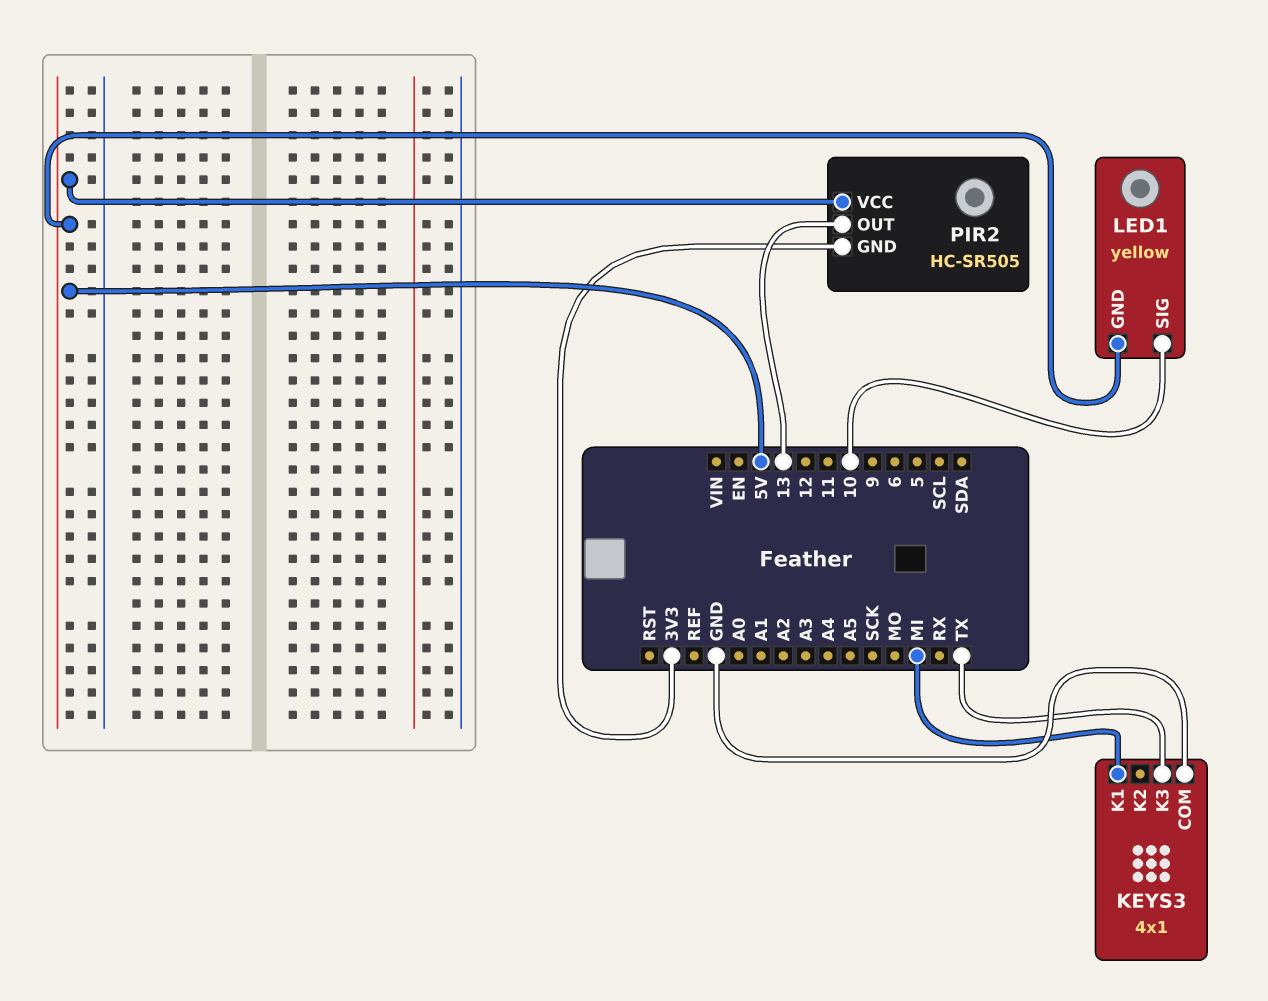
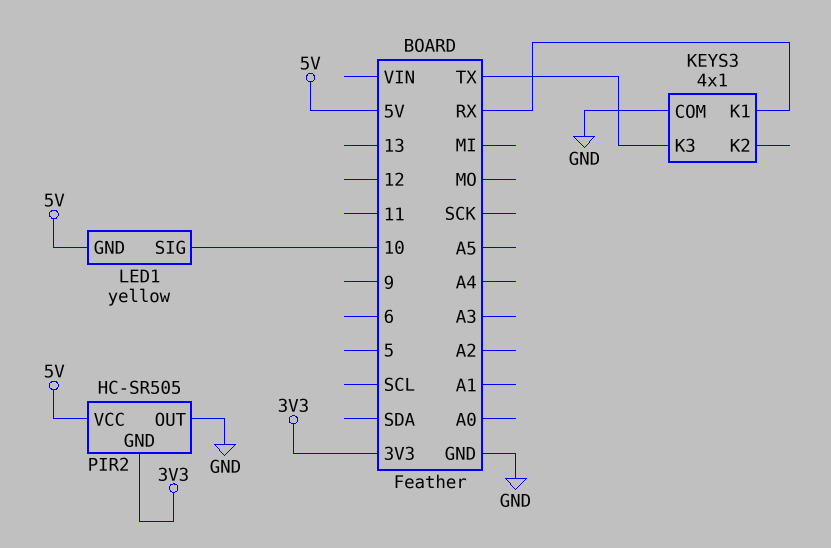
KEYS3 pin K1: MI -> RX
PIR2 pin OUT: 13 -> GND

